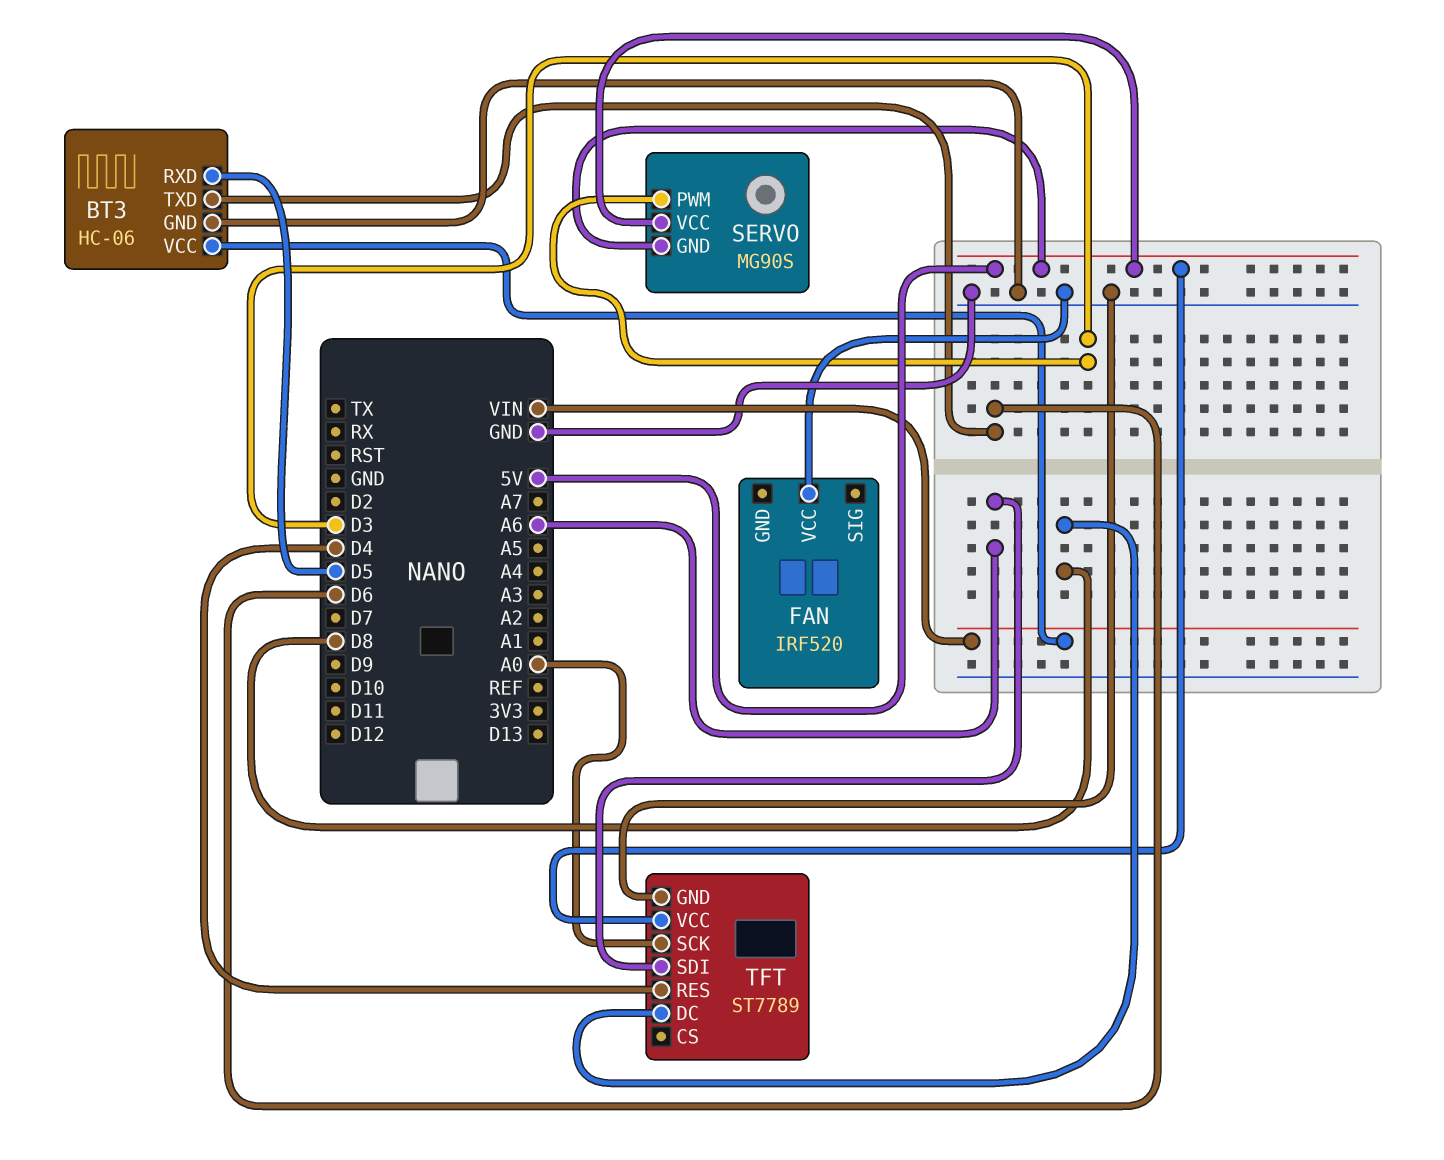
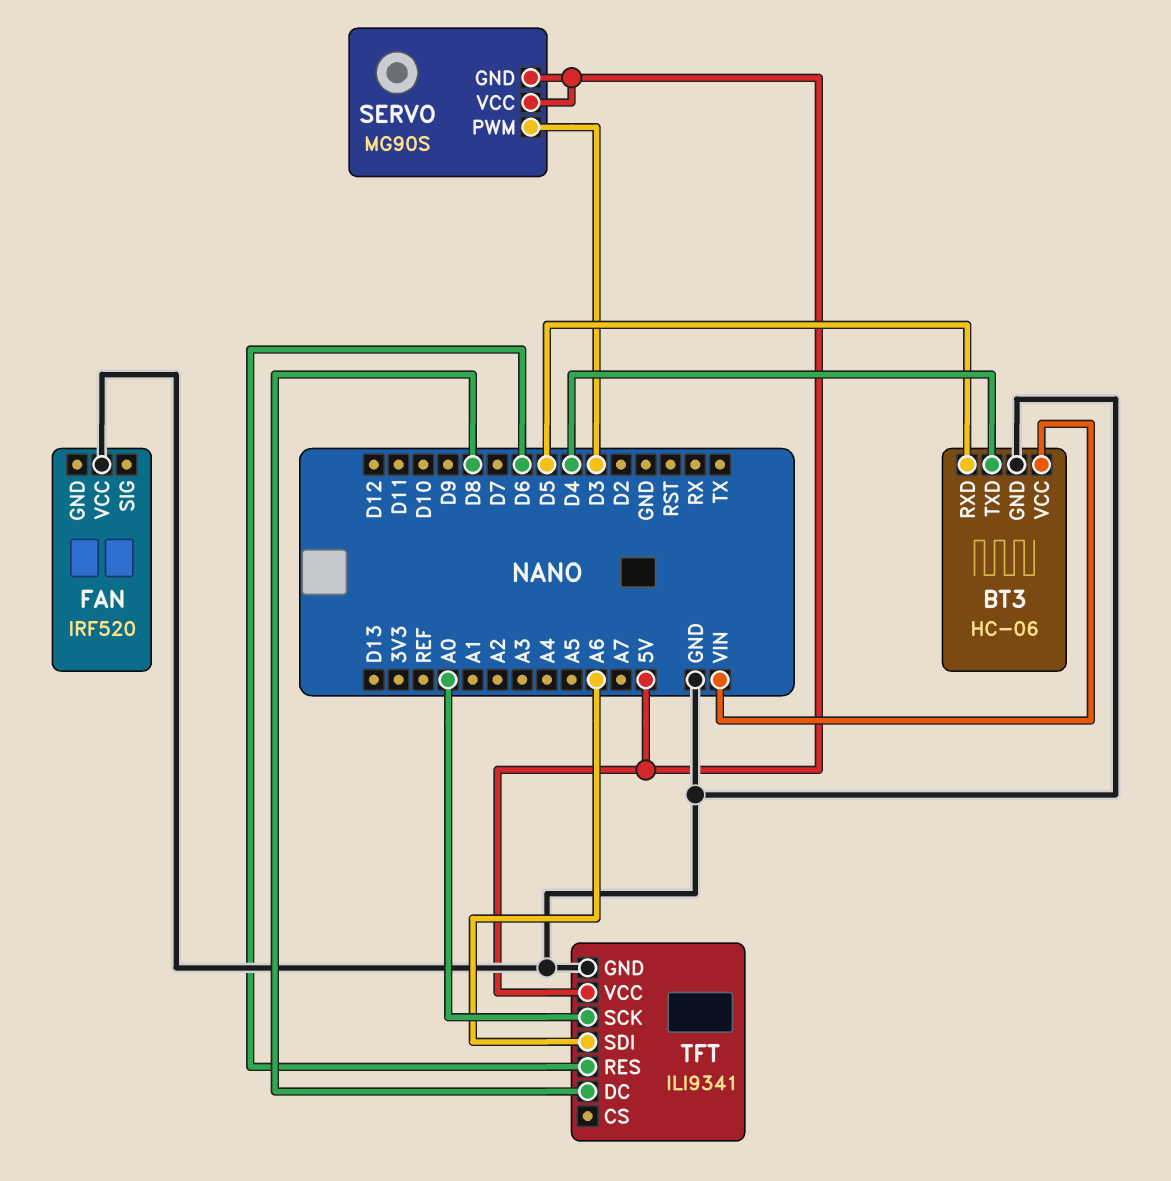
BT3 pin TXD: D6 -> D4
TFT: ST7789 -> ILI9341
TFT pin RES: D4 -> D6

